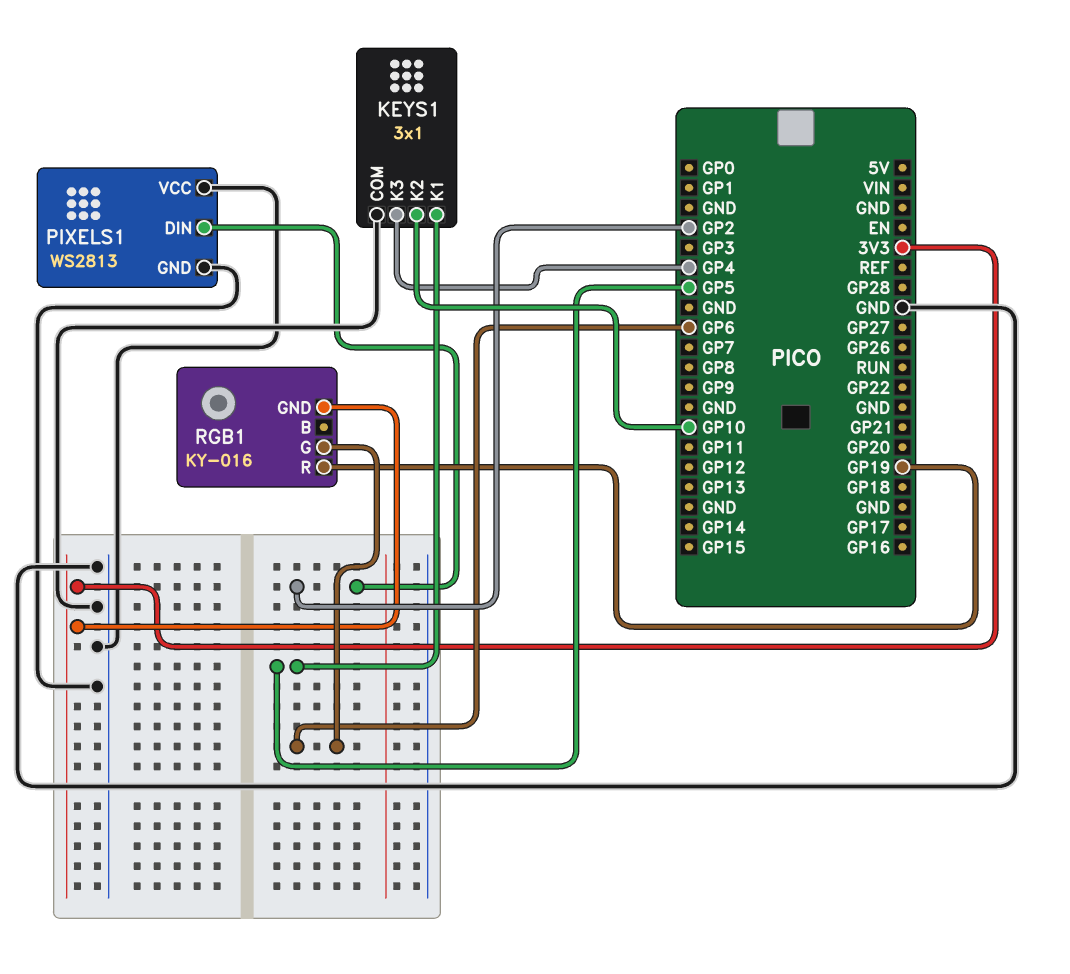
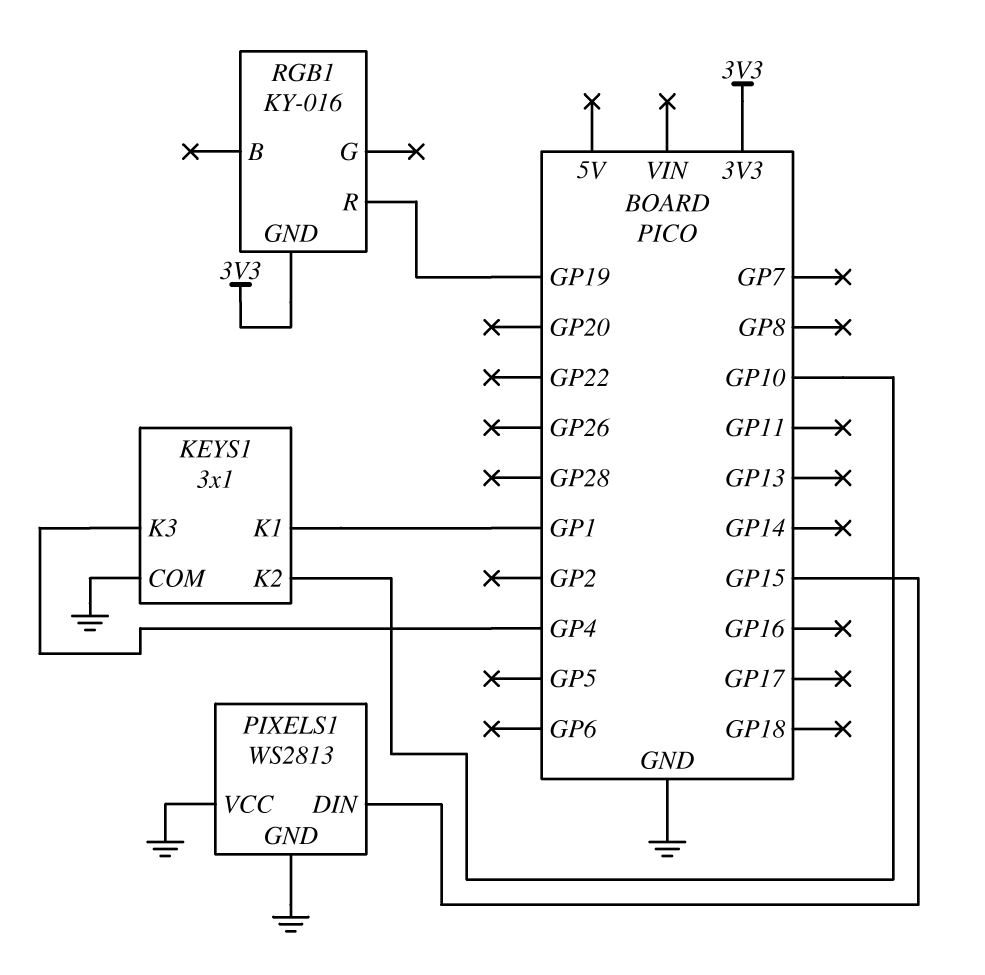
KEYS1 pin K1: GP5 -> GP1
PIXELS1 pin DIN: GP2 -> GP15
RGB1 pin G: GP6 -> none

